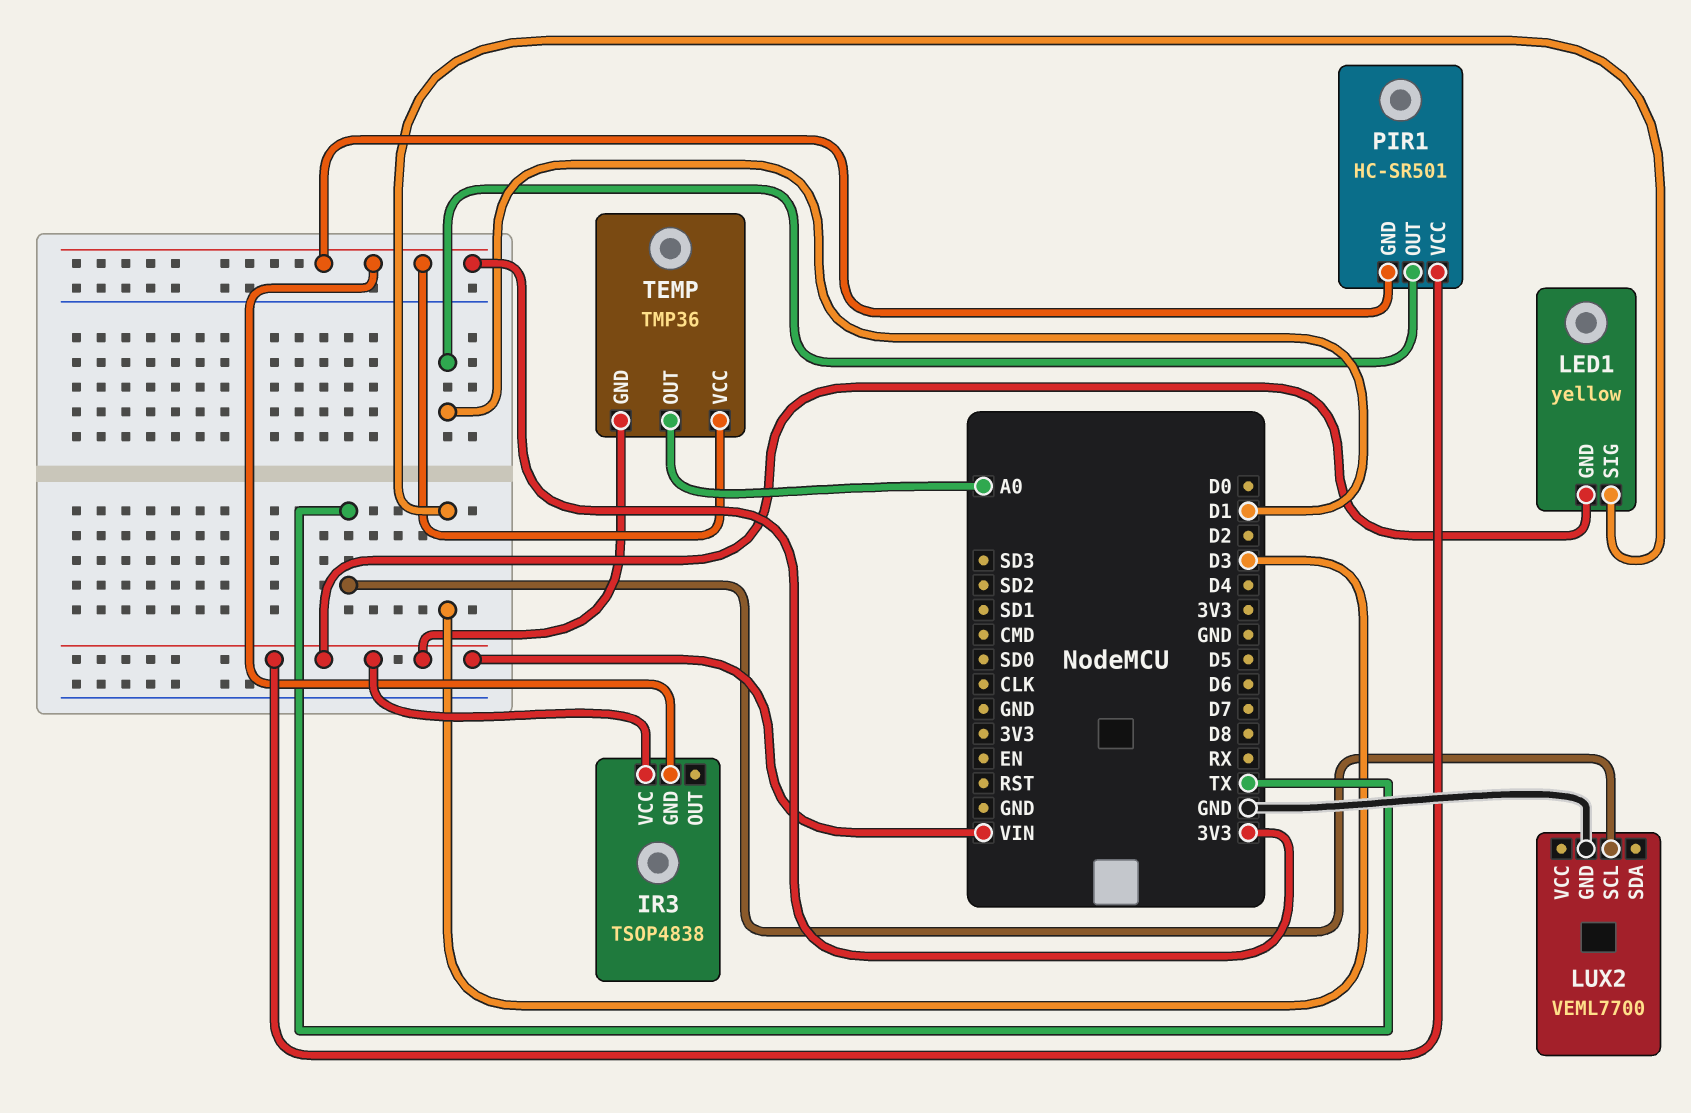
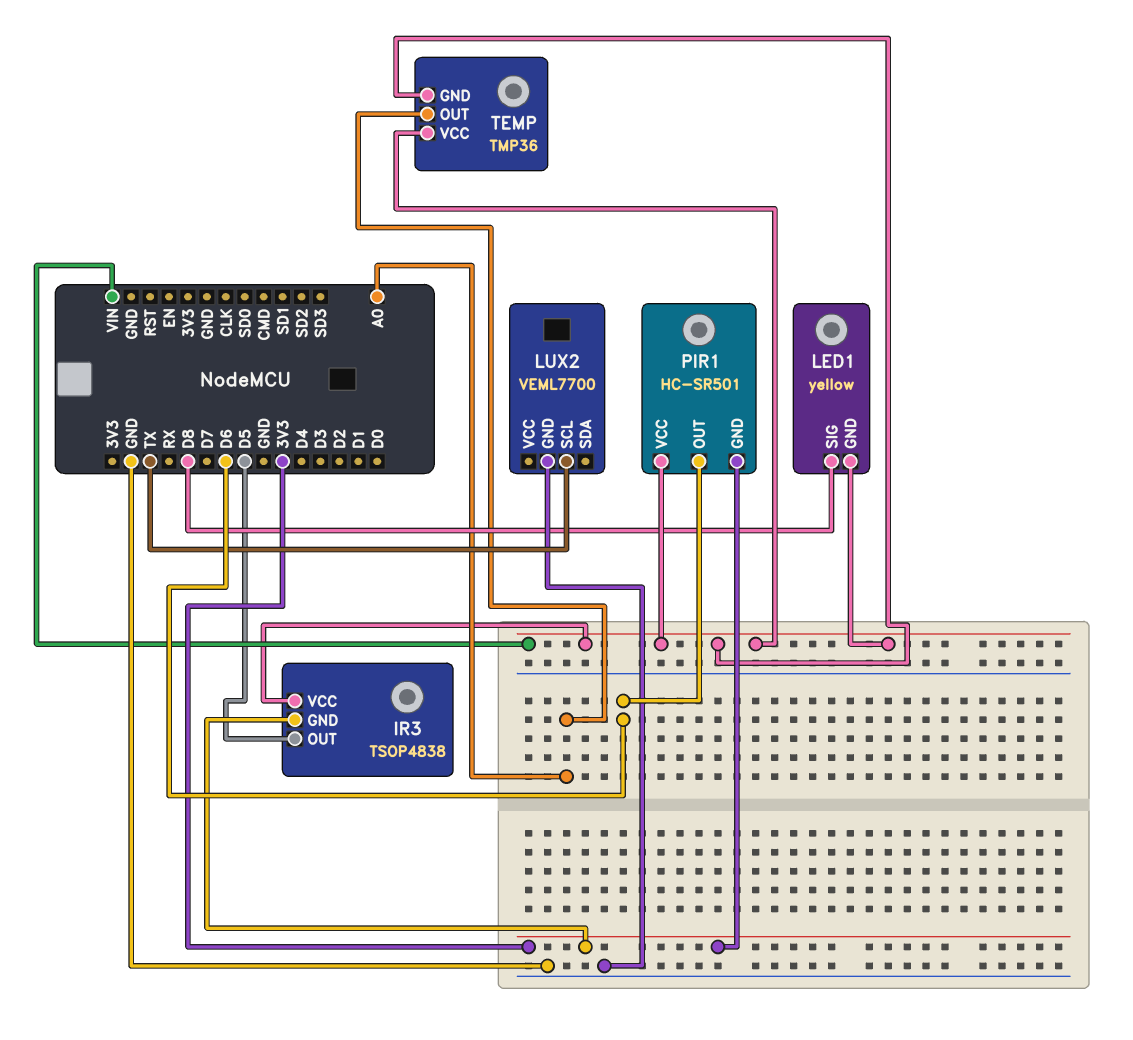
IR3 pin OUT: none -> D5
LED1 pin SIG: D3 -> D8
PIR1 pin OUT: D1 -> D6
TEMP pin VCC: 3V3 -> VIN

